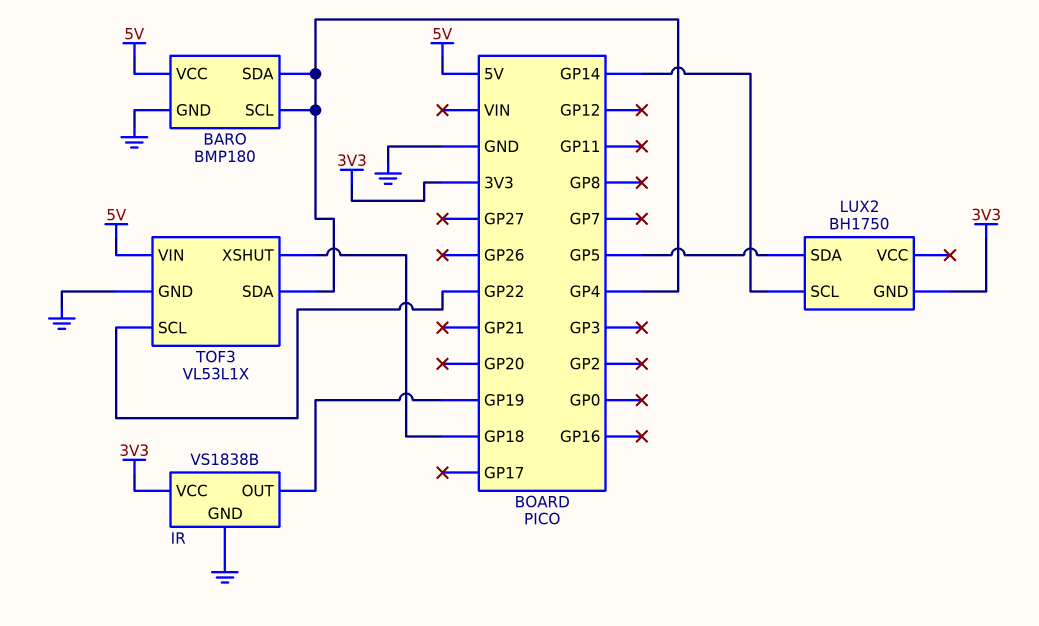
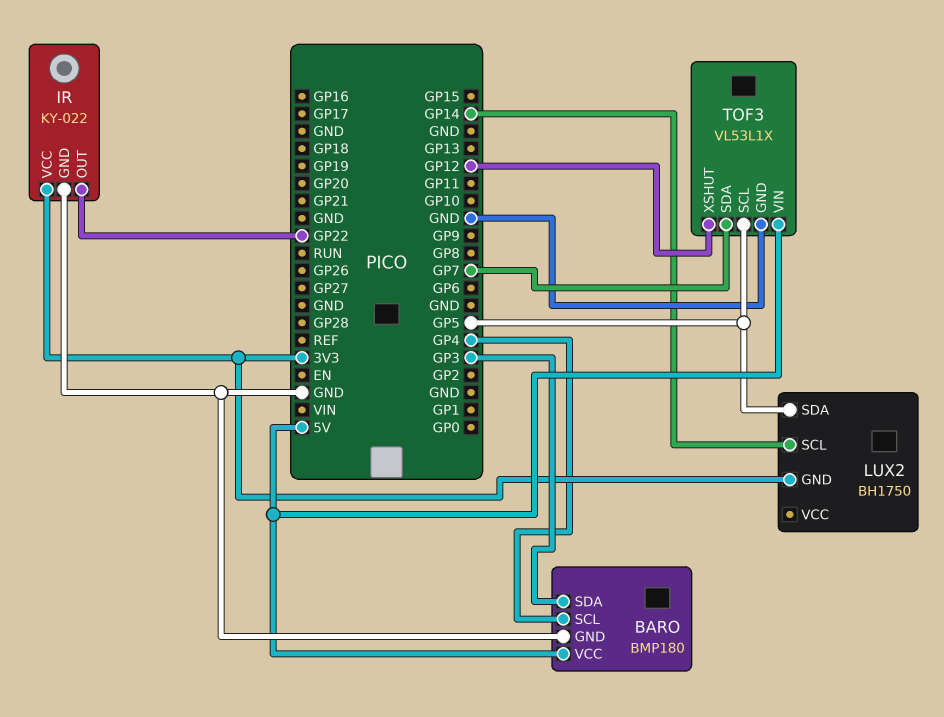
BARO pin SDA: GP4 -> GP3
IR: VS1838B -> KY-022
IR pin OUT: GP19 -> GP22
TOF3 pin SCL: GP22 -> GP5
TOF3 pin SDA: GP4 -> GP7
TOF3 pin XSHUT: GP18 -> GP12

